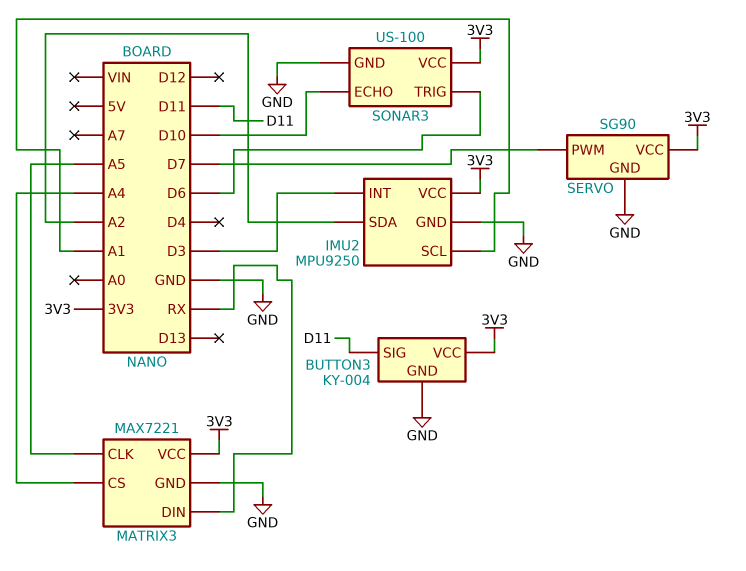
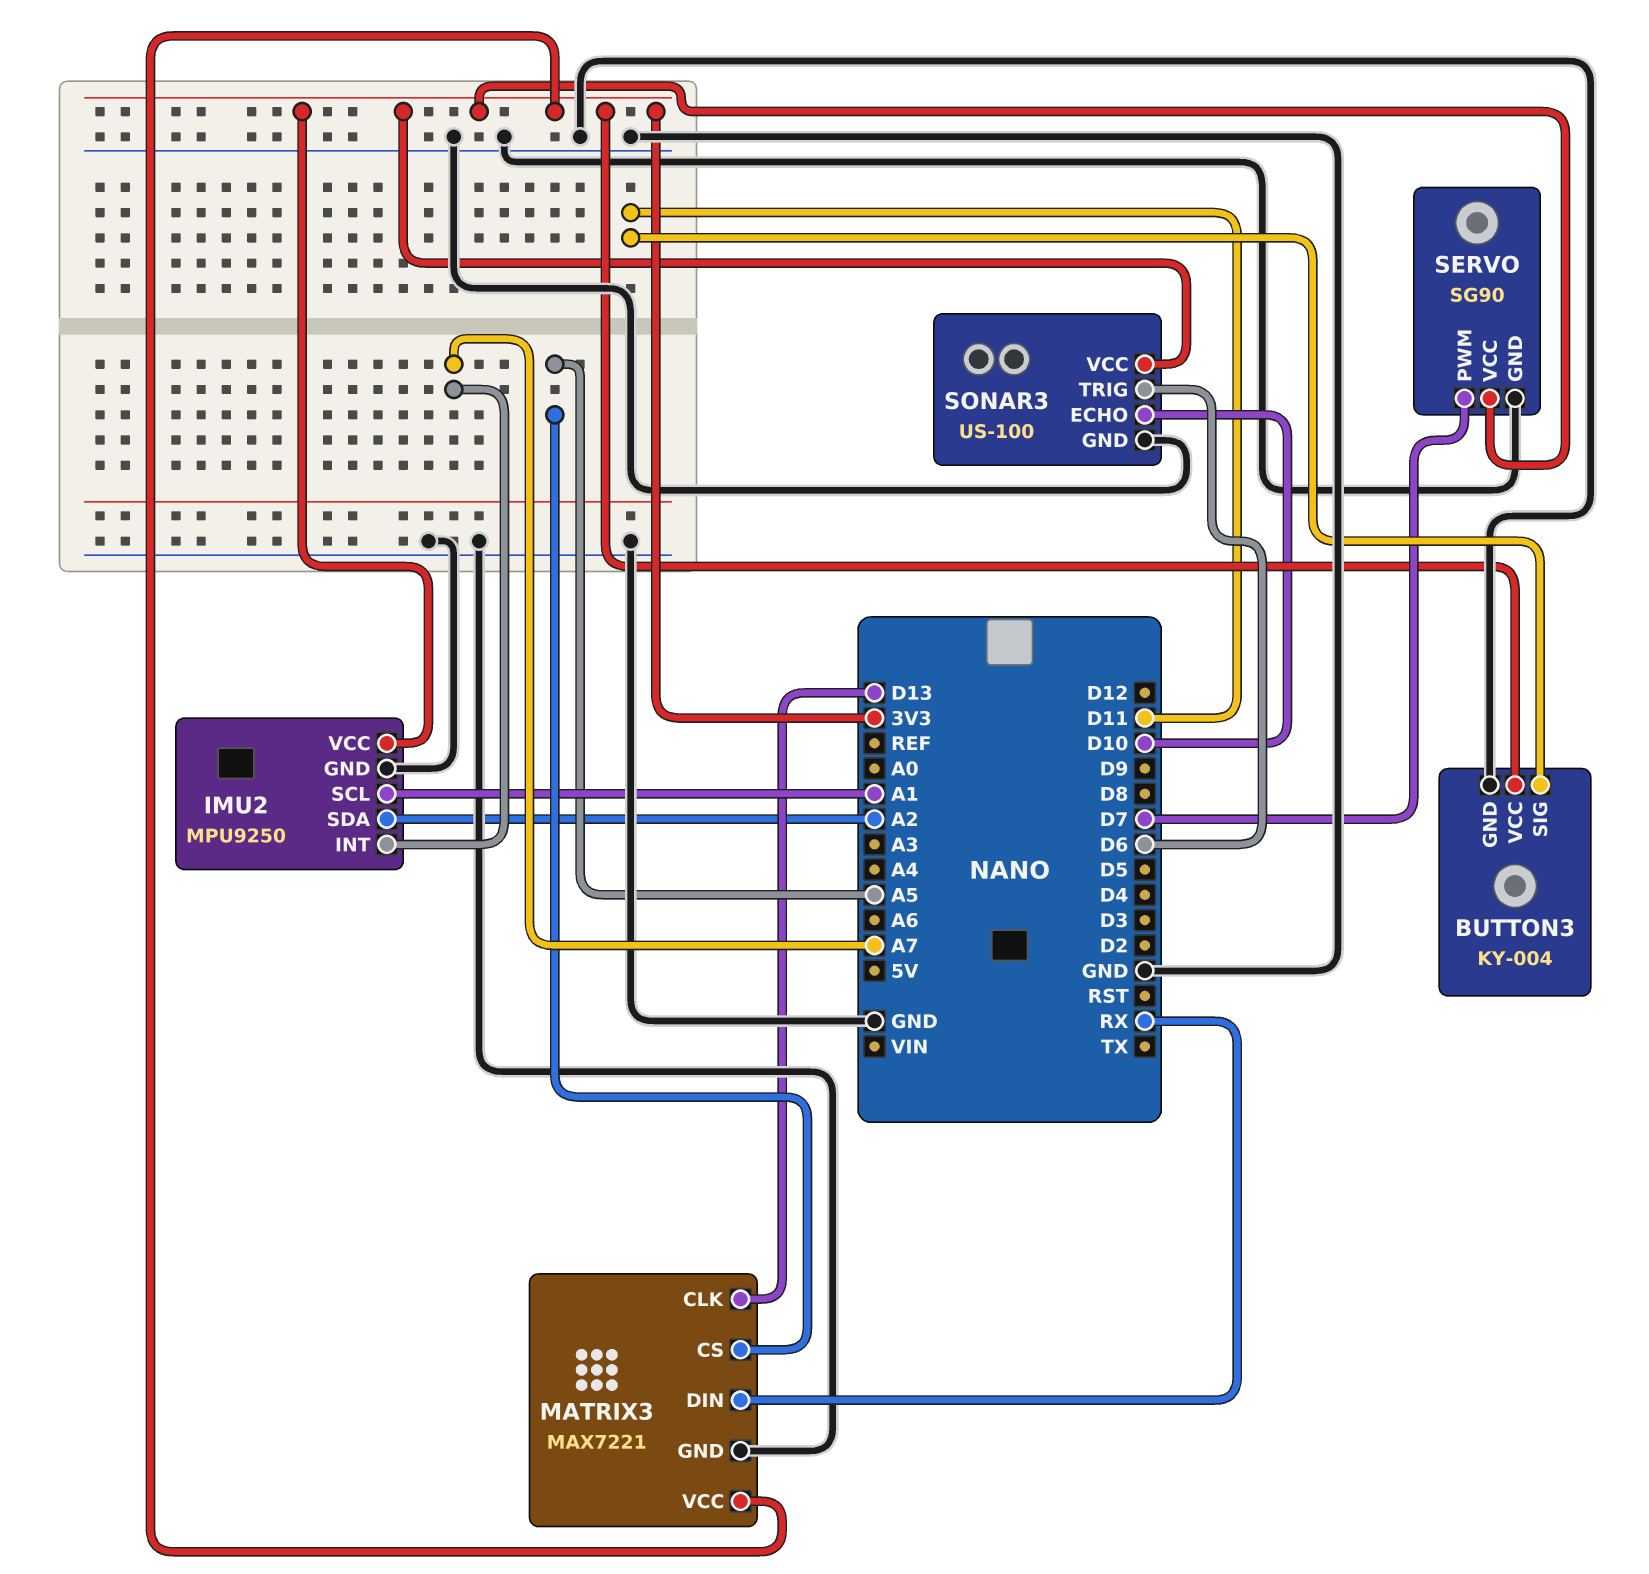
IMU2 pin INT: D3 -> A7
MATRIX3 pin CLK: A5 -> D13
MATRIX3 pin CS: A4 -> A5

